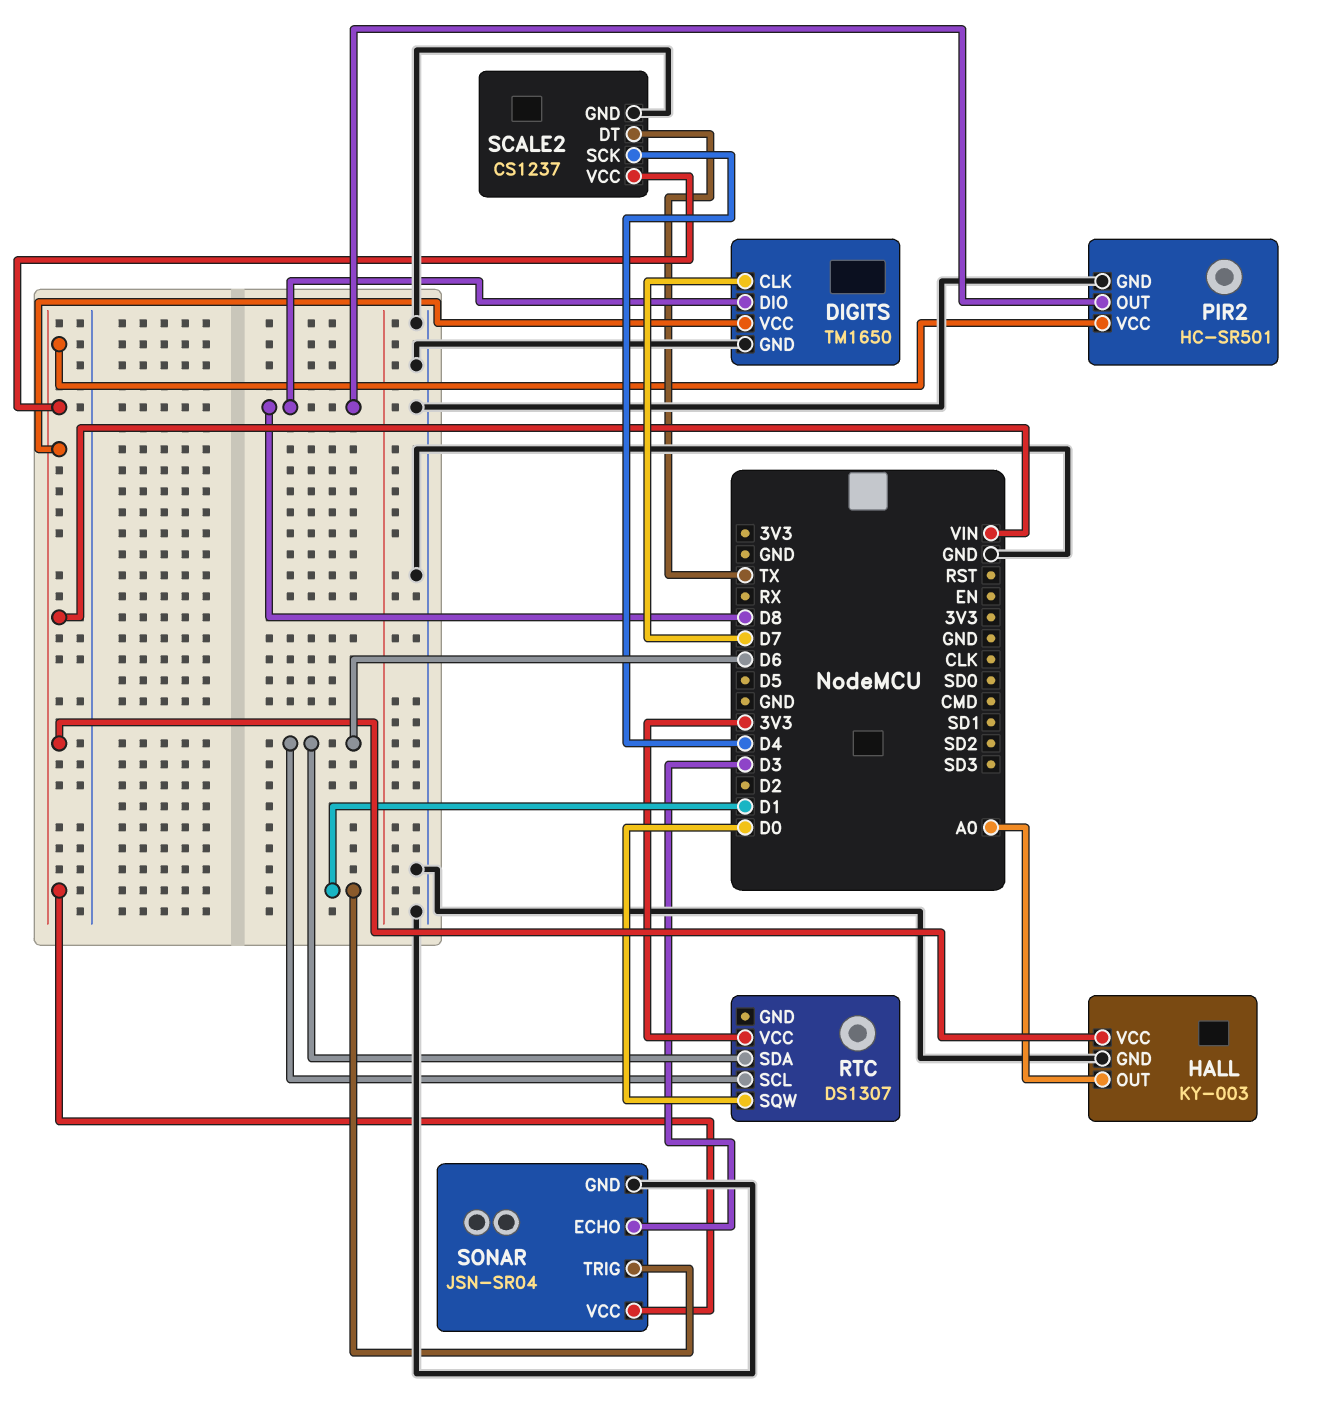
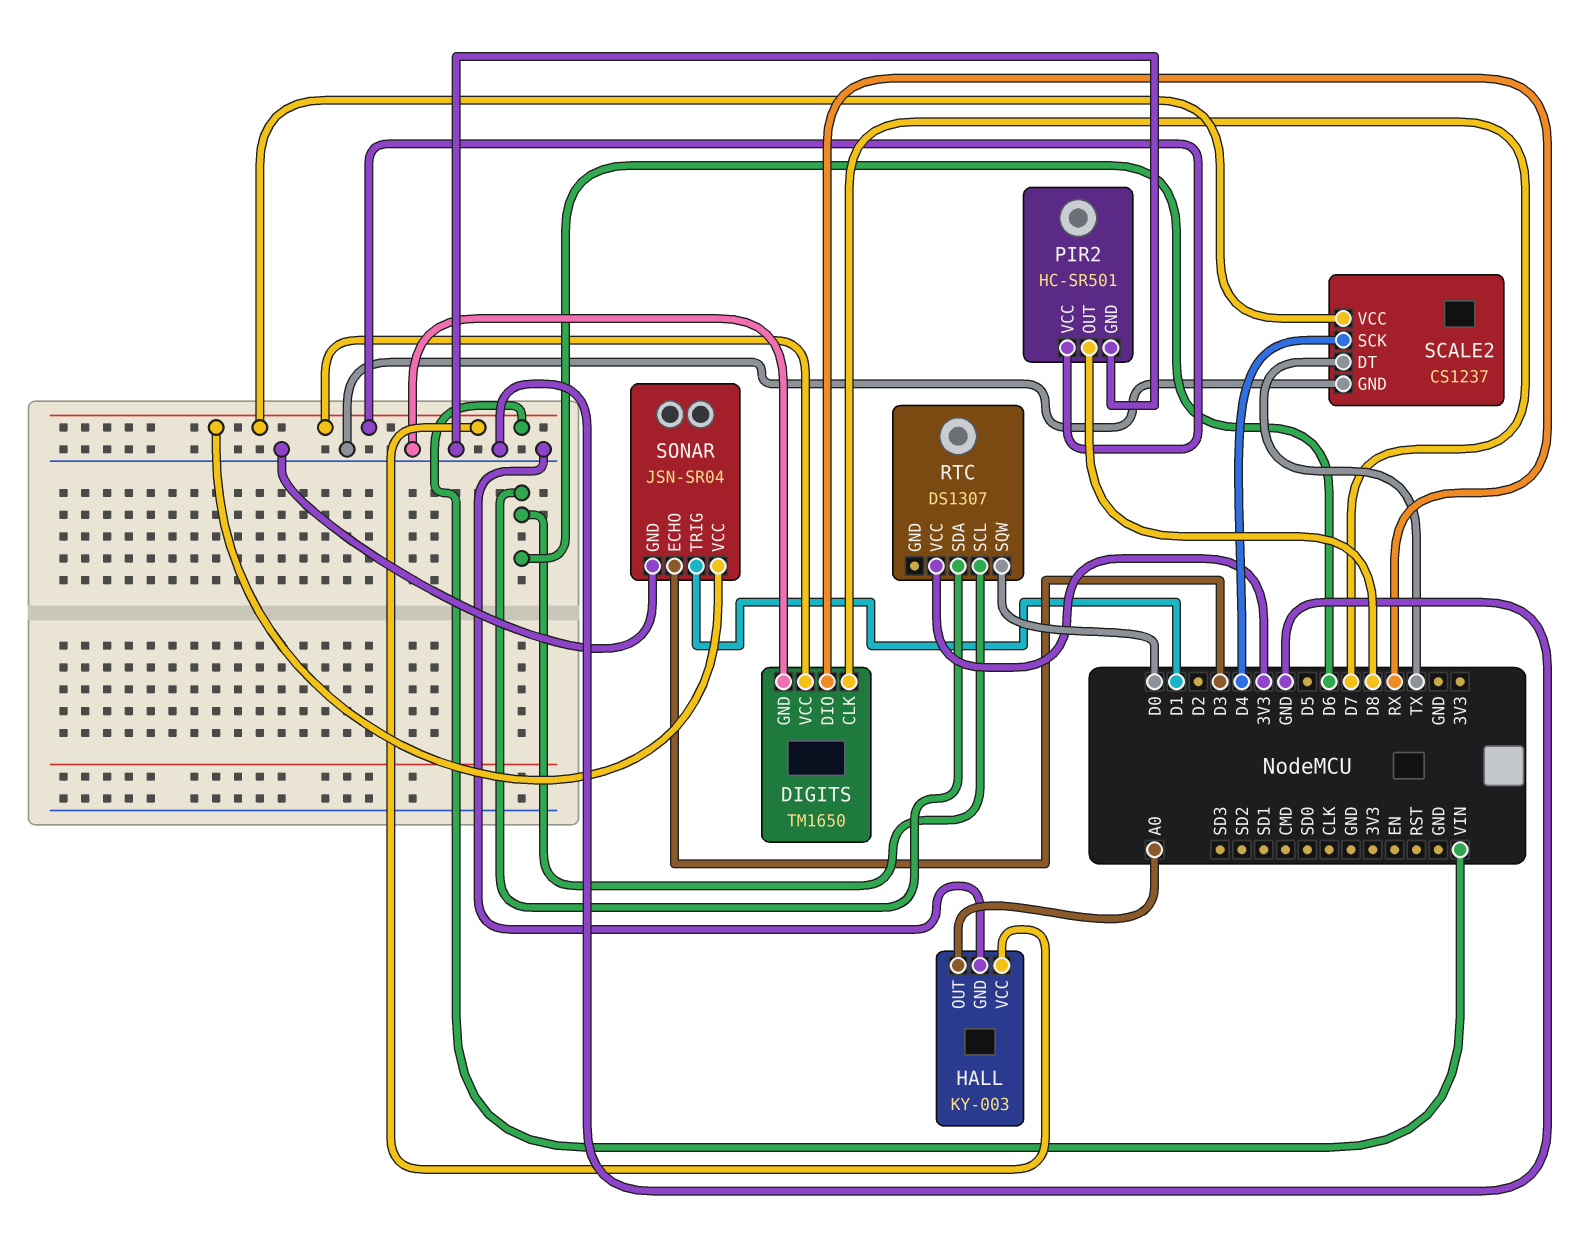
DIGITS pin DIO: D8 -> RX

